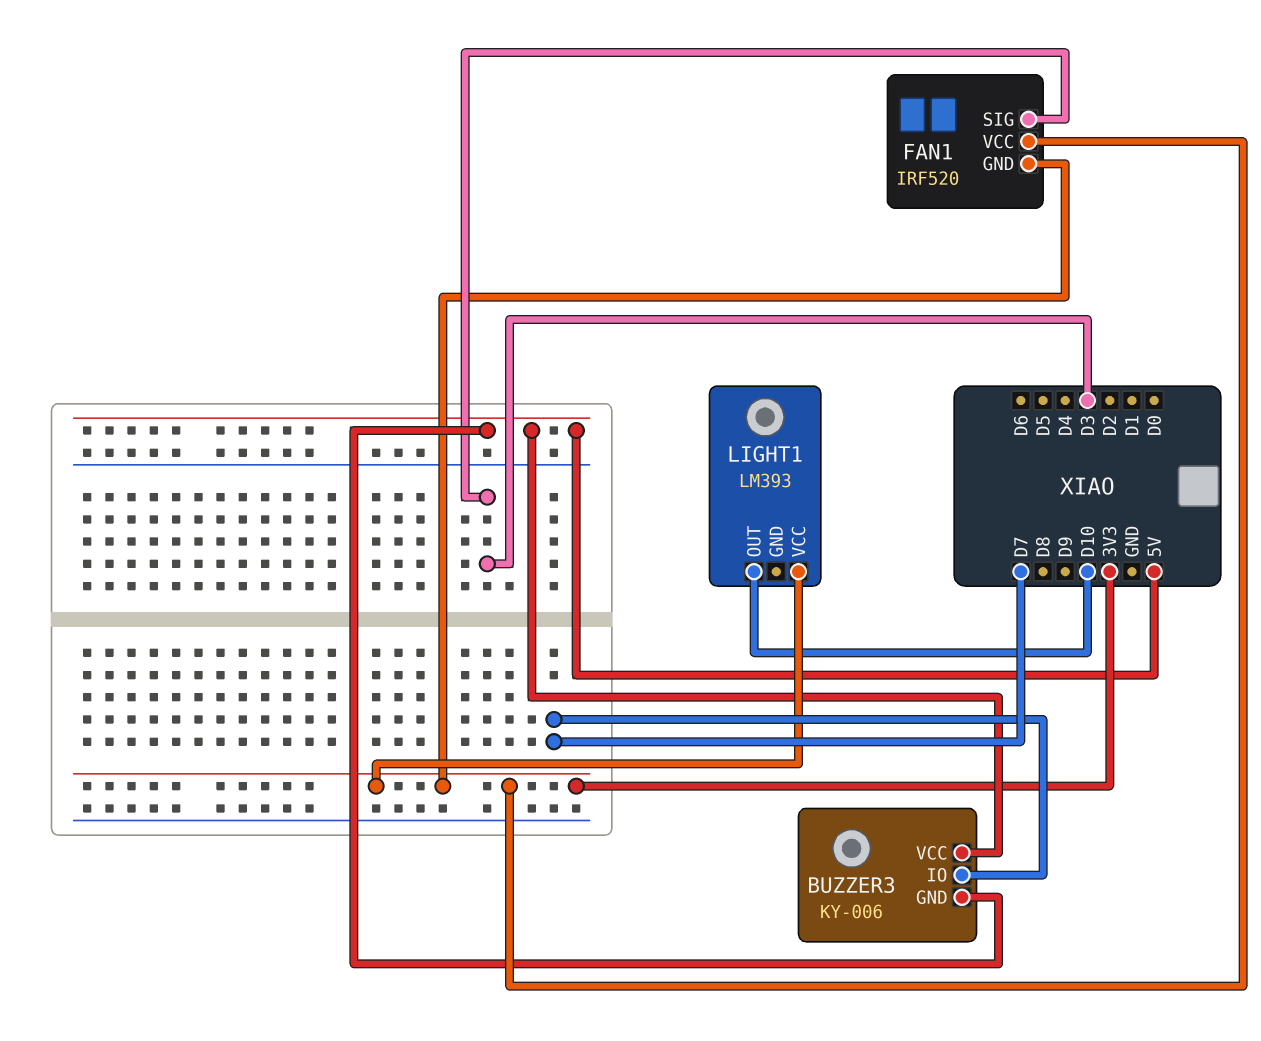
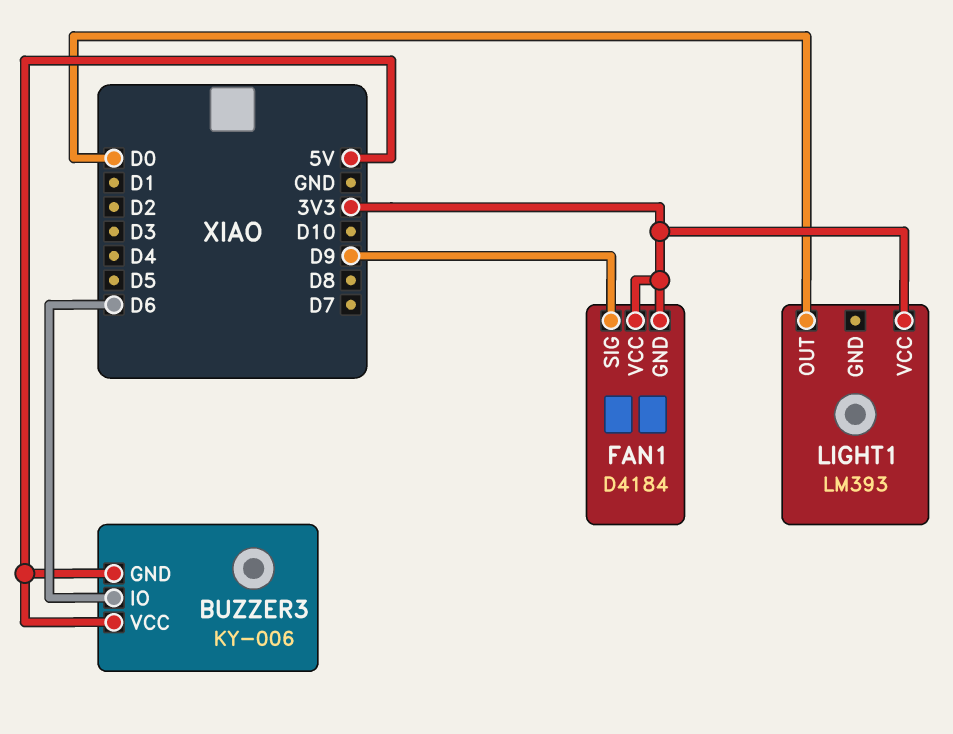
BUZZER3 pin IO: D7 -> D6
FAN1: IRF520 -> D4184
FAN1 pin SIG: D3 -> D9
LIGHT1 pin OUT: D10 -> D0

